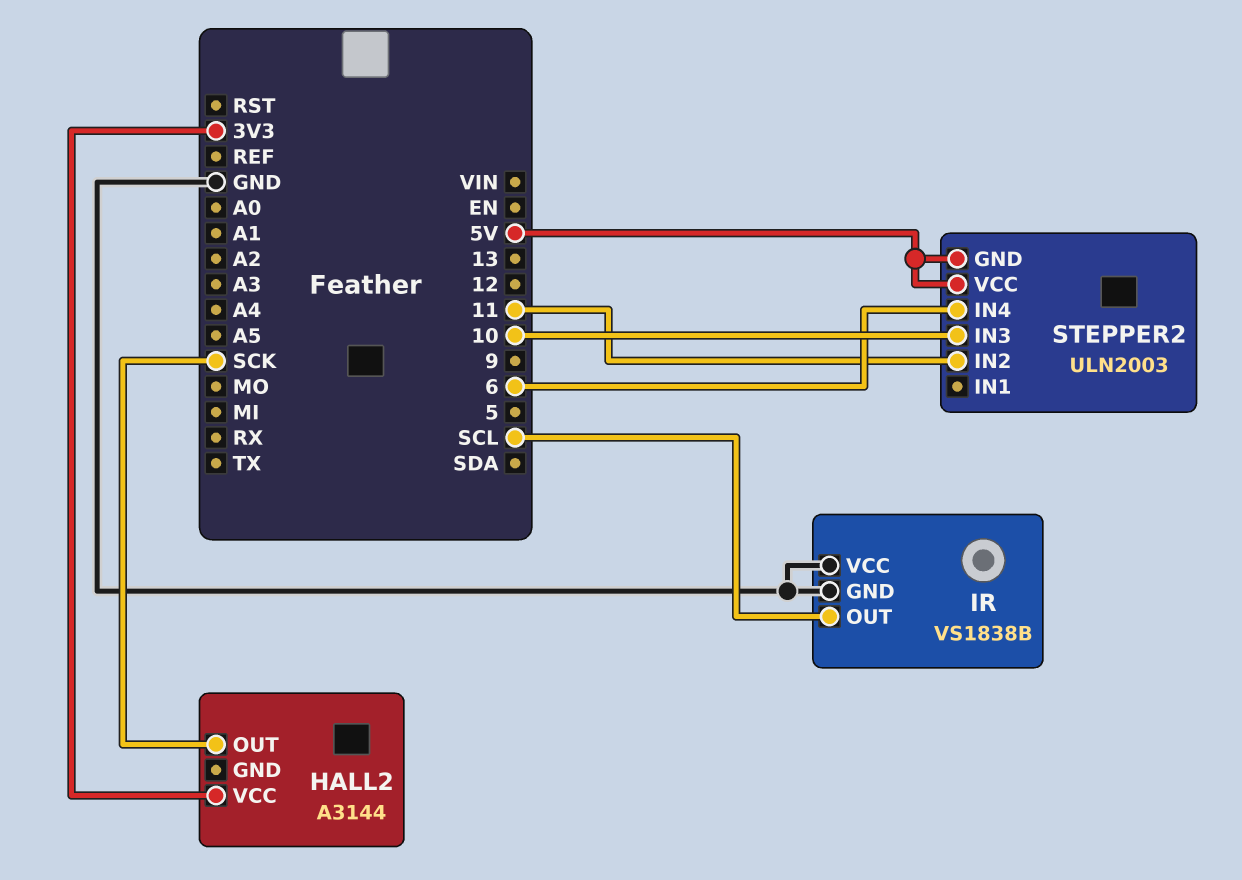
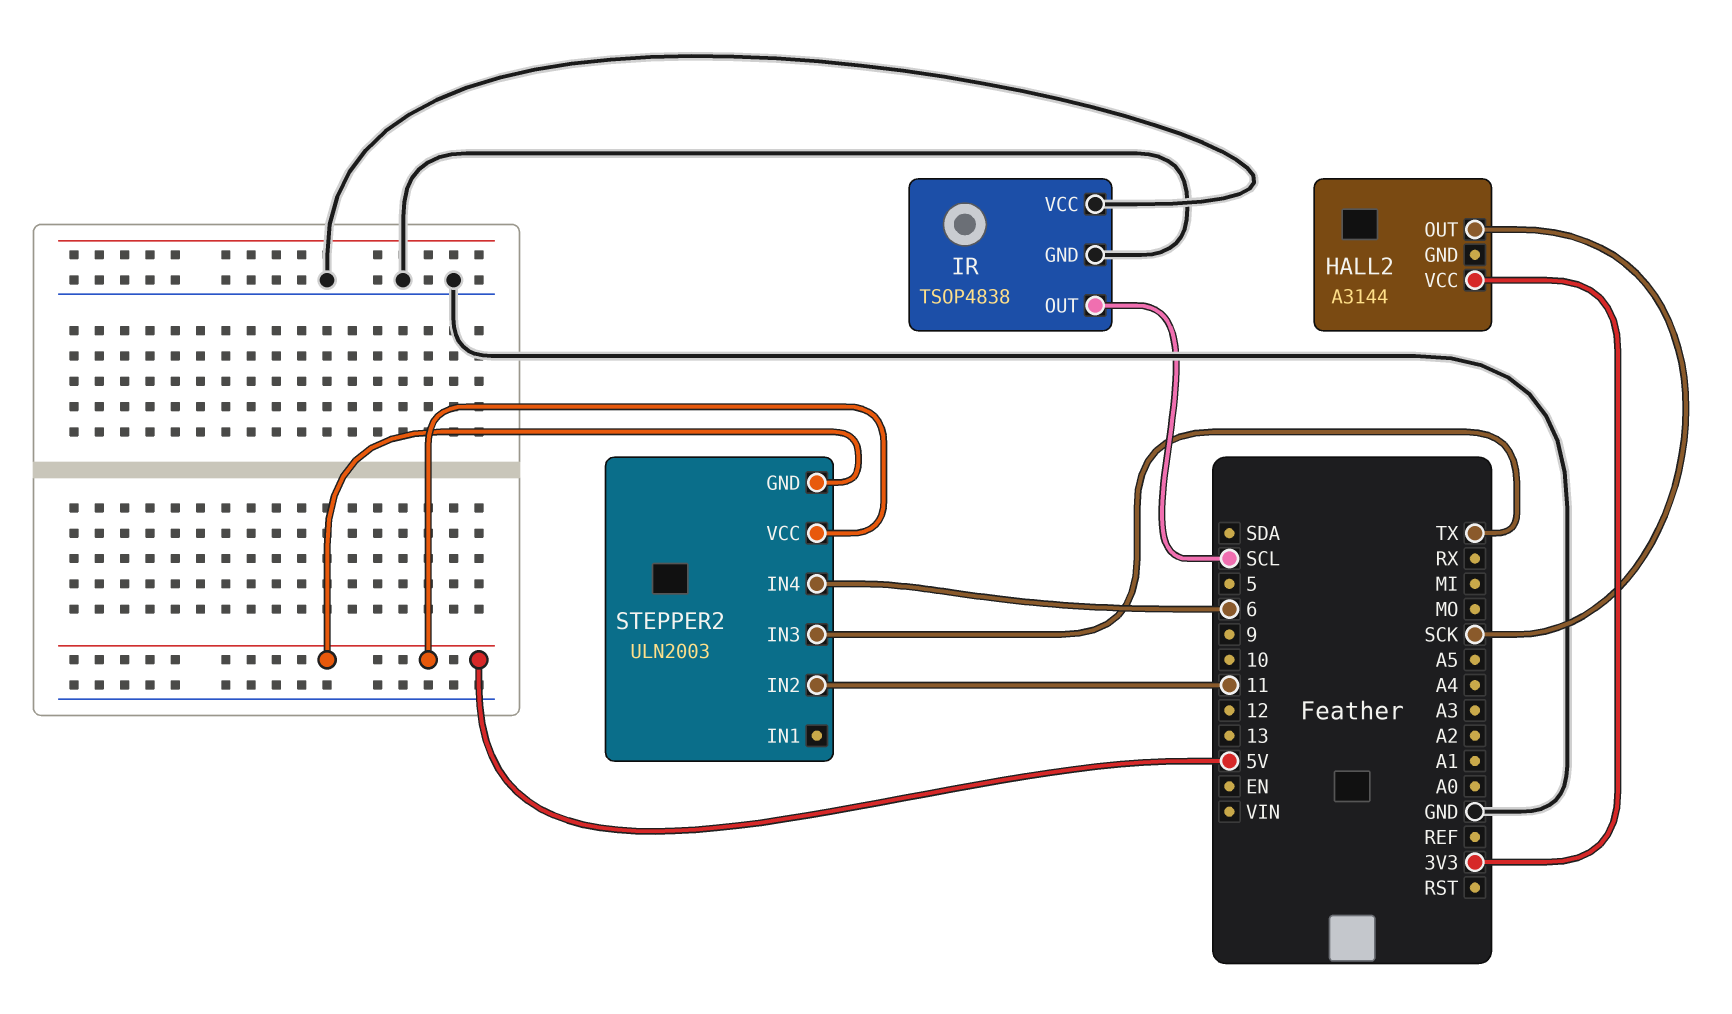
IR: VS1838B -> TSOP4838
STEPPER2 pin IN3: 10 -> TX

